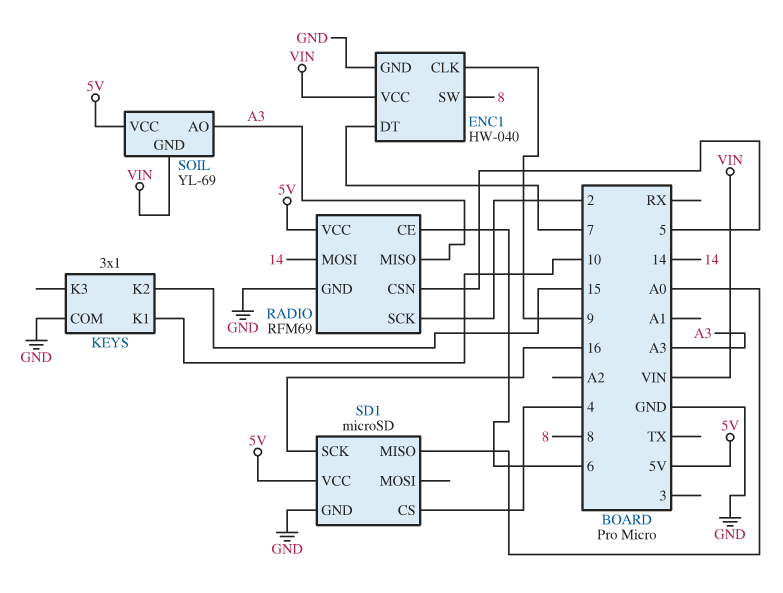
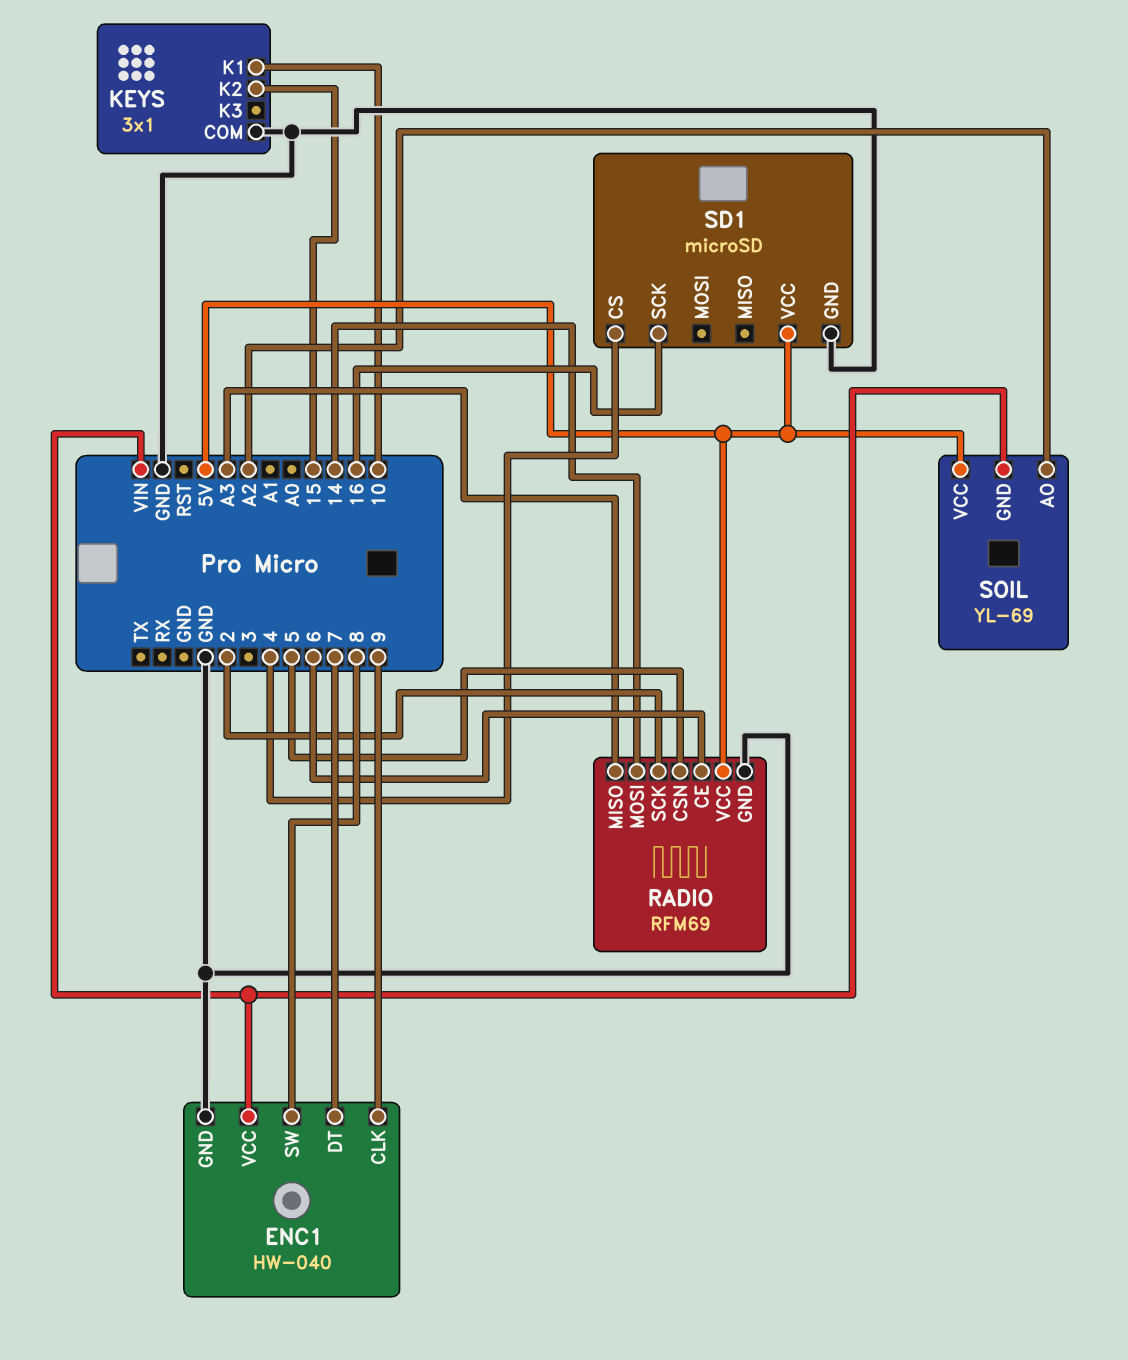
SD1 pin MISO: A0 -> none
SOIL pin AO: A3 -> A2

